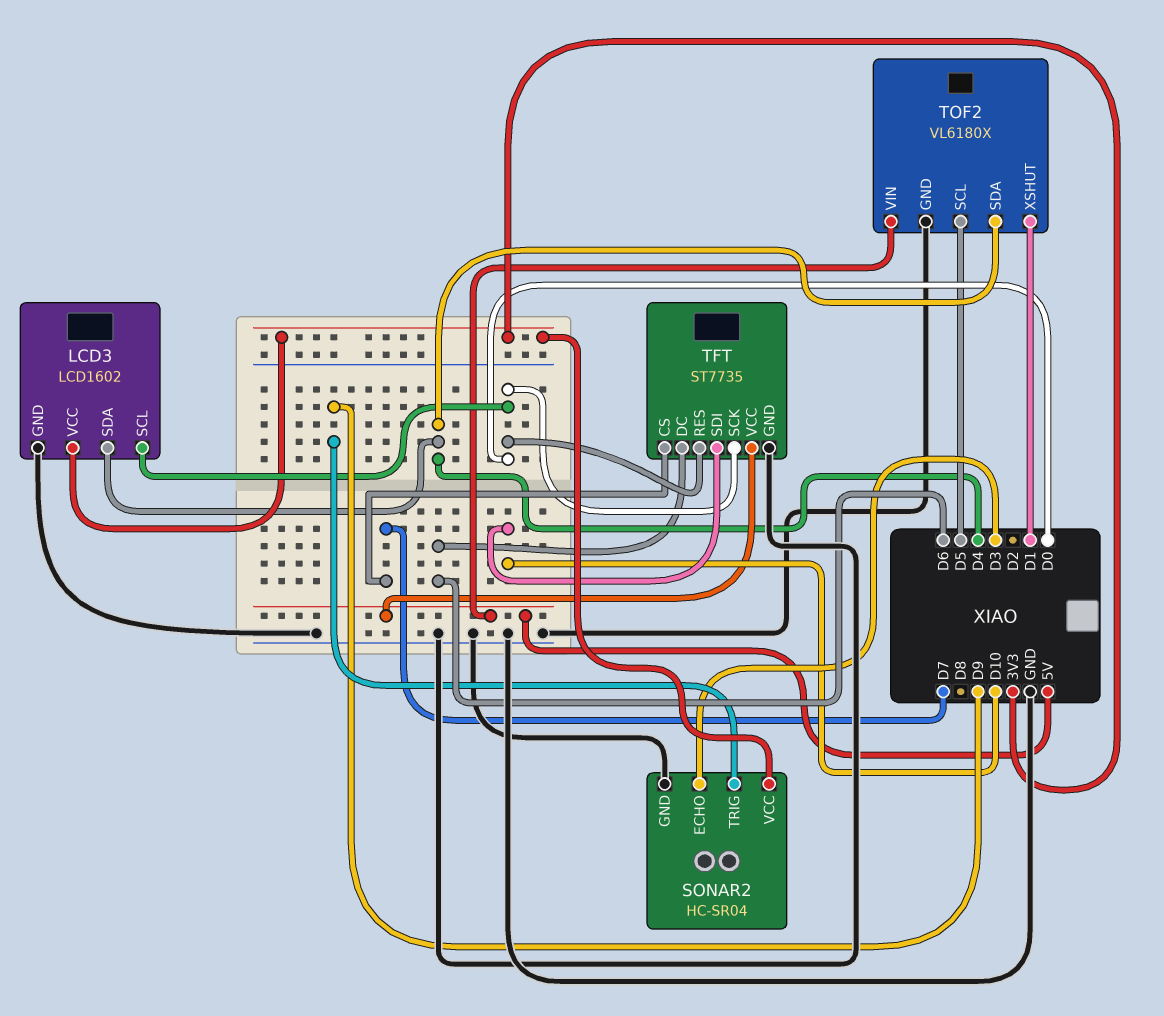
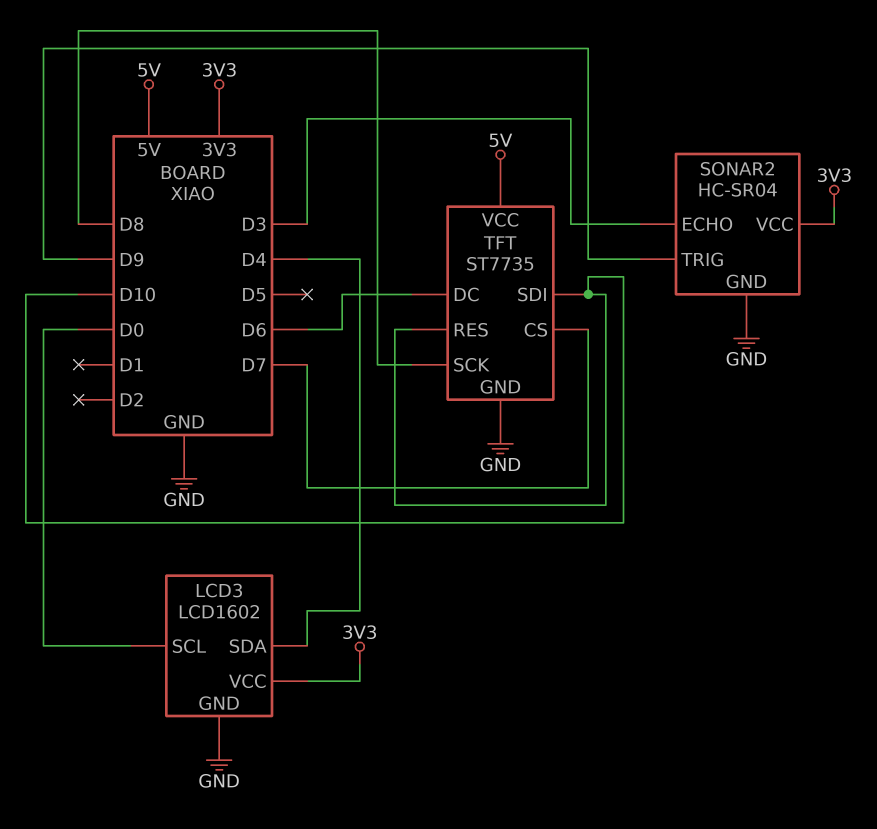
TFT pin RES: D0 -> D10
TFT pin SCK: D0 -> D8
TOF2: VL6180X -> none
TOF2 pin GND: GND -> none
TOF2 pin SCL: D5 -> none
TOF2 pin SDA: D4 -> none
TOF2 pin VIN: 5V -> none
TOF2 pin XSHUT: D1 -> none

